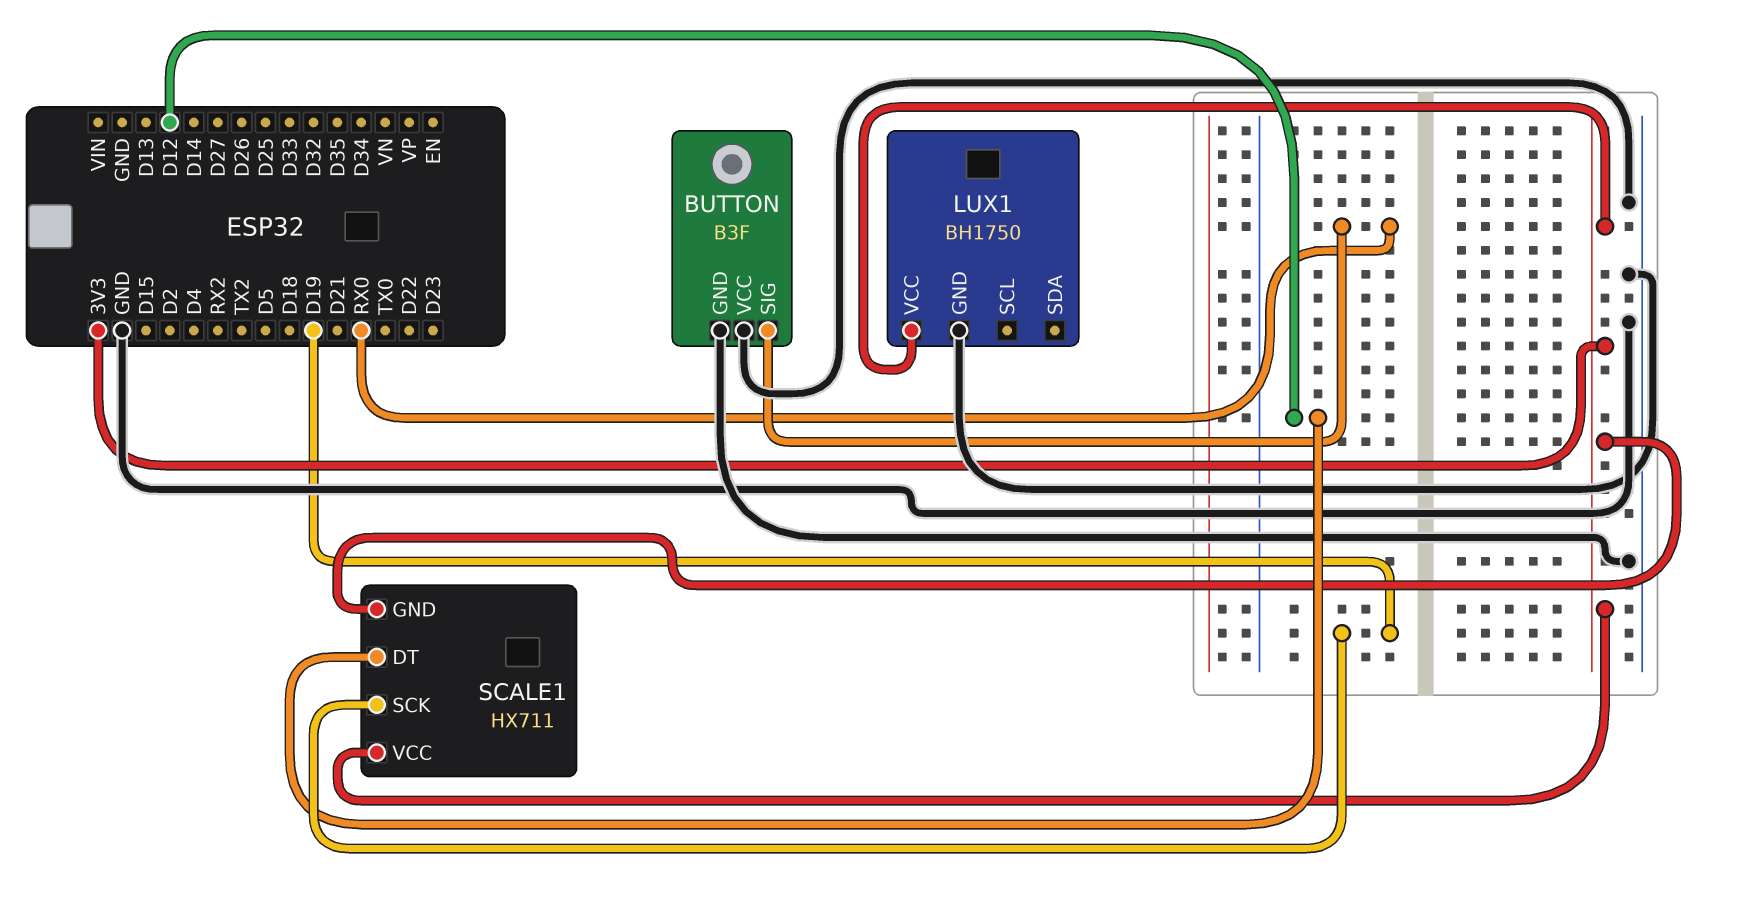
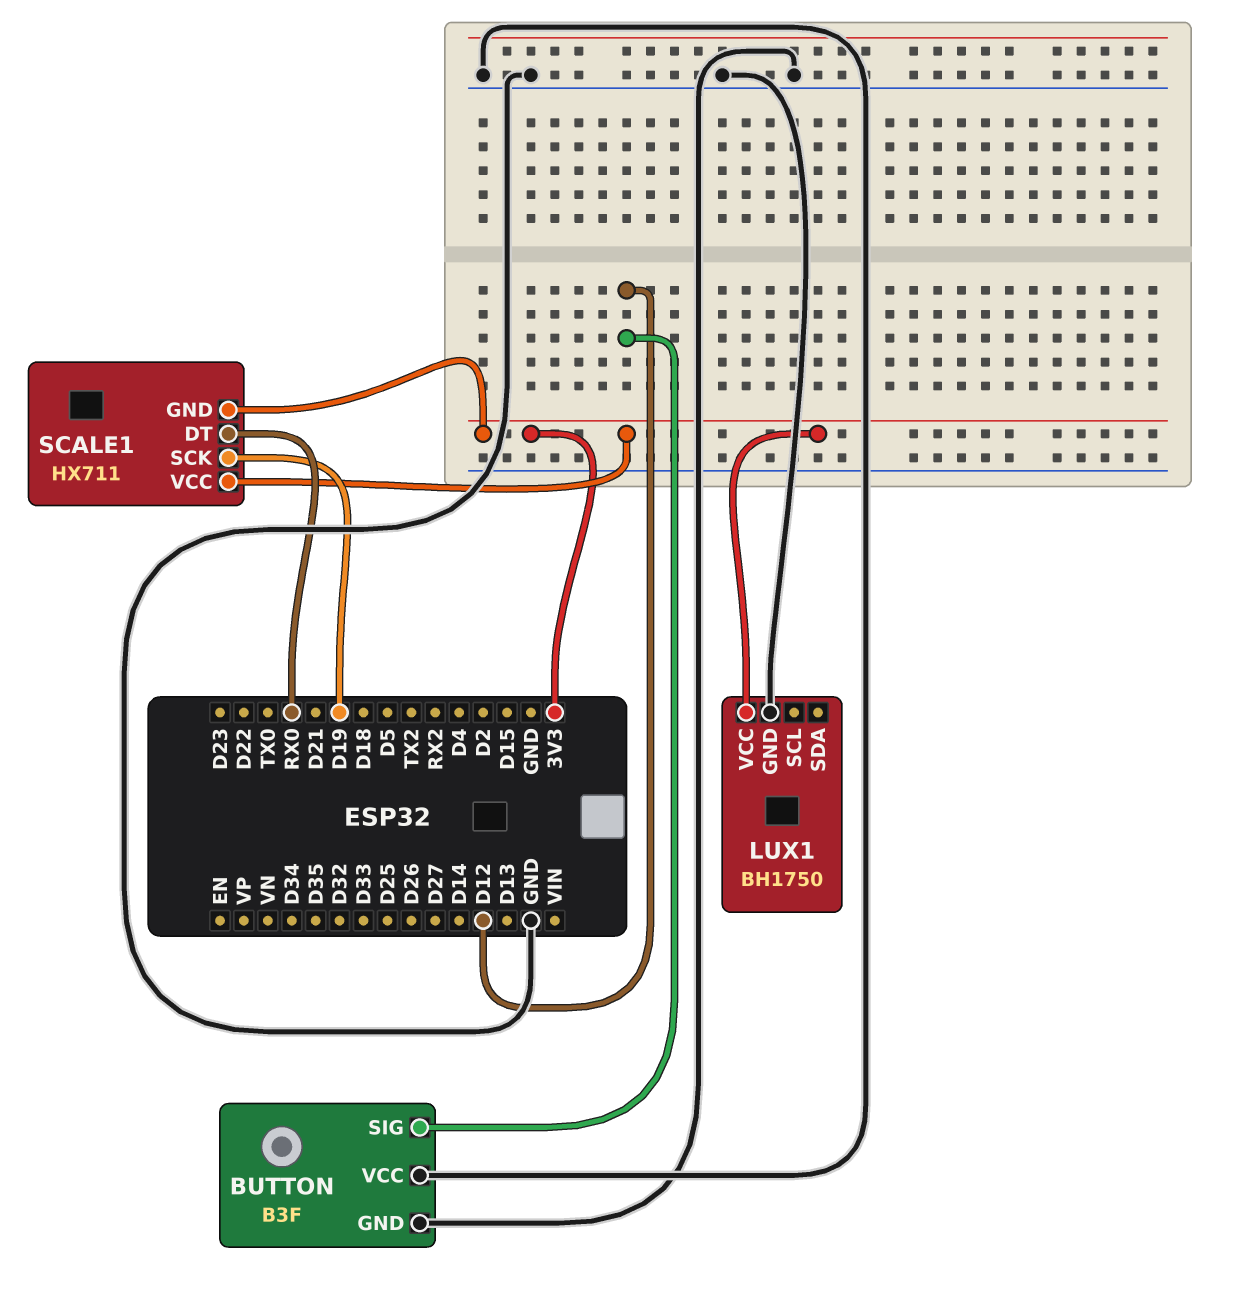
BUTTON pin SIG: RX0 -> D12
SCALE1 pin DT: D12 -> RX0

